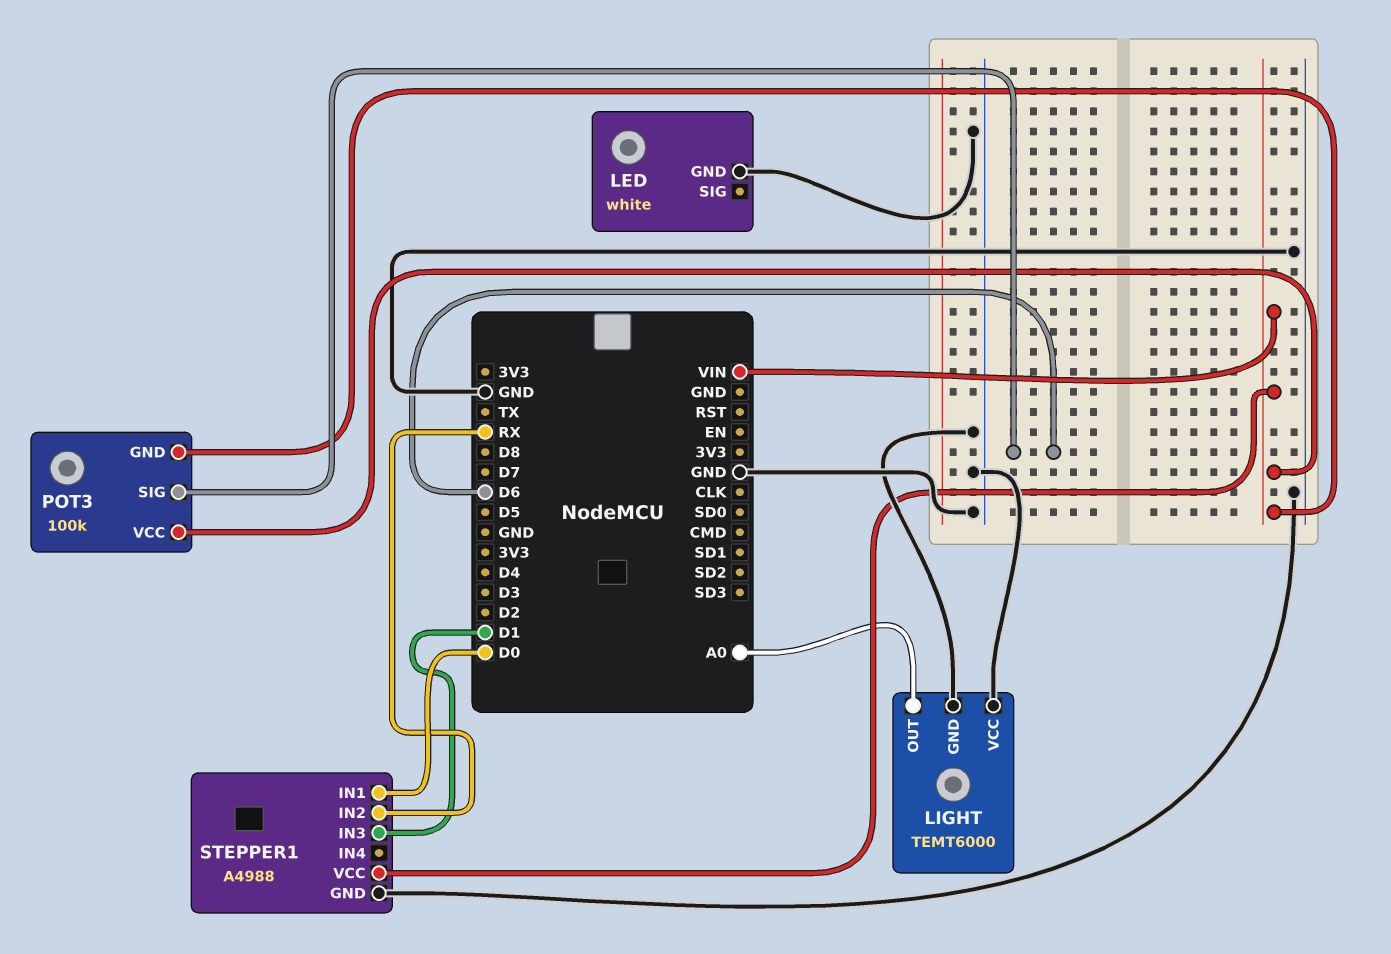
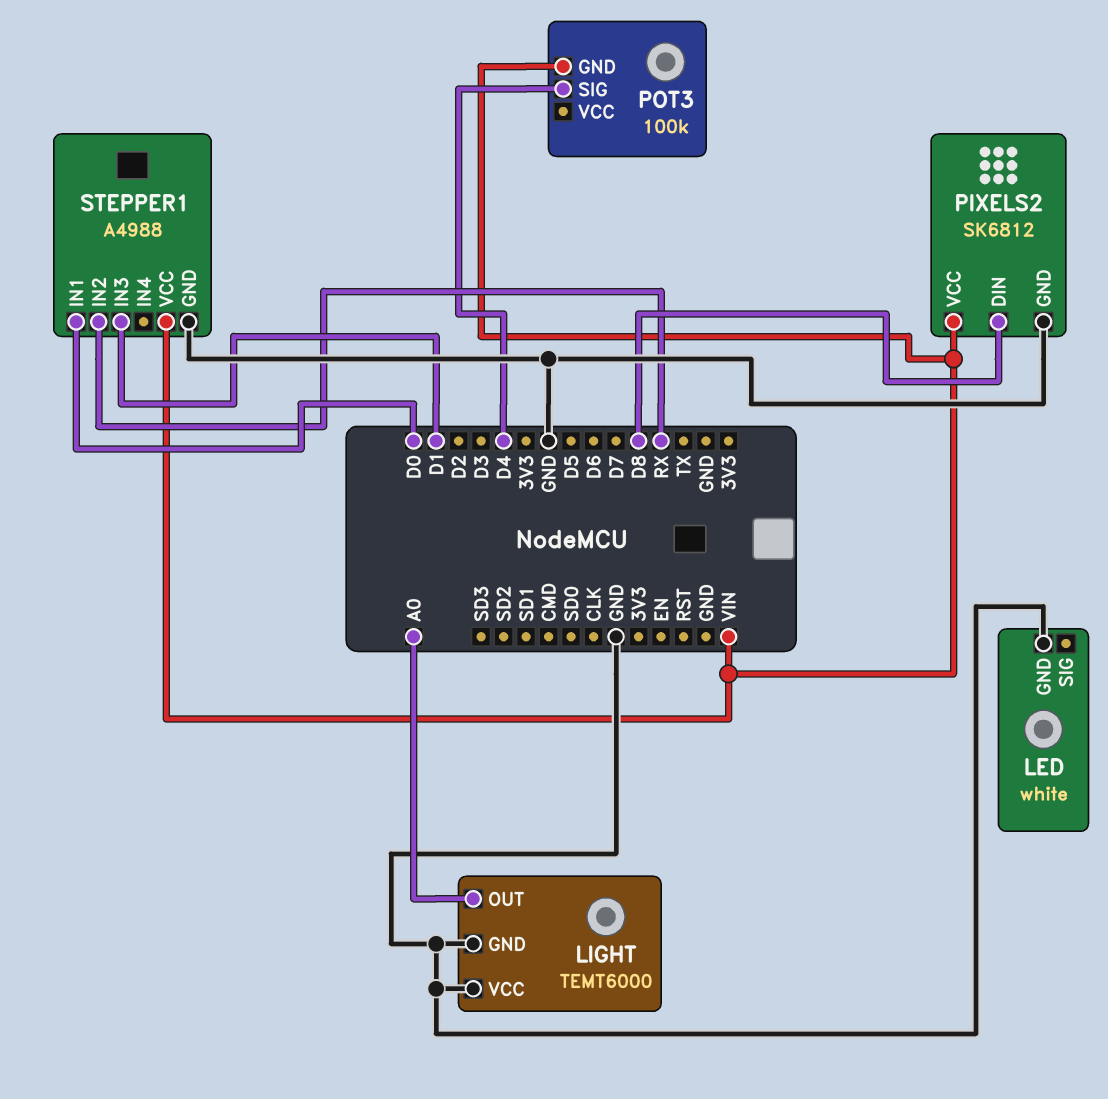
PIXELS2: none -> SK6812
PIXELS2 pin DIN: none -> D8
PIXELS2 pin GND: none -> GND
PIXELS2 pin VCC: none -> VIN
POT3 pin SIG: D6 -> D4
POT3 pin VCC: VIN -> none

